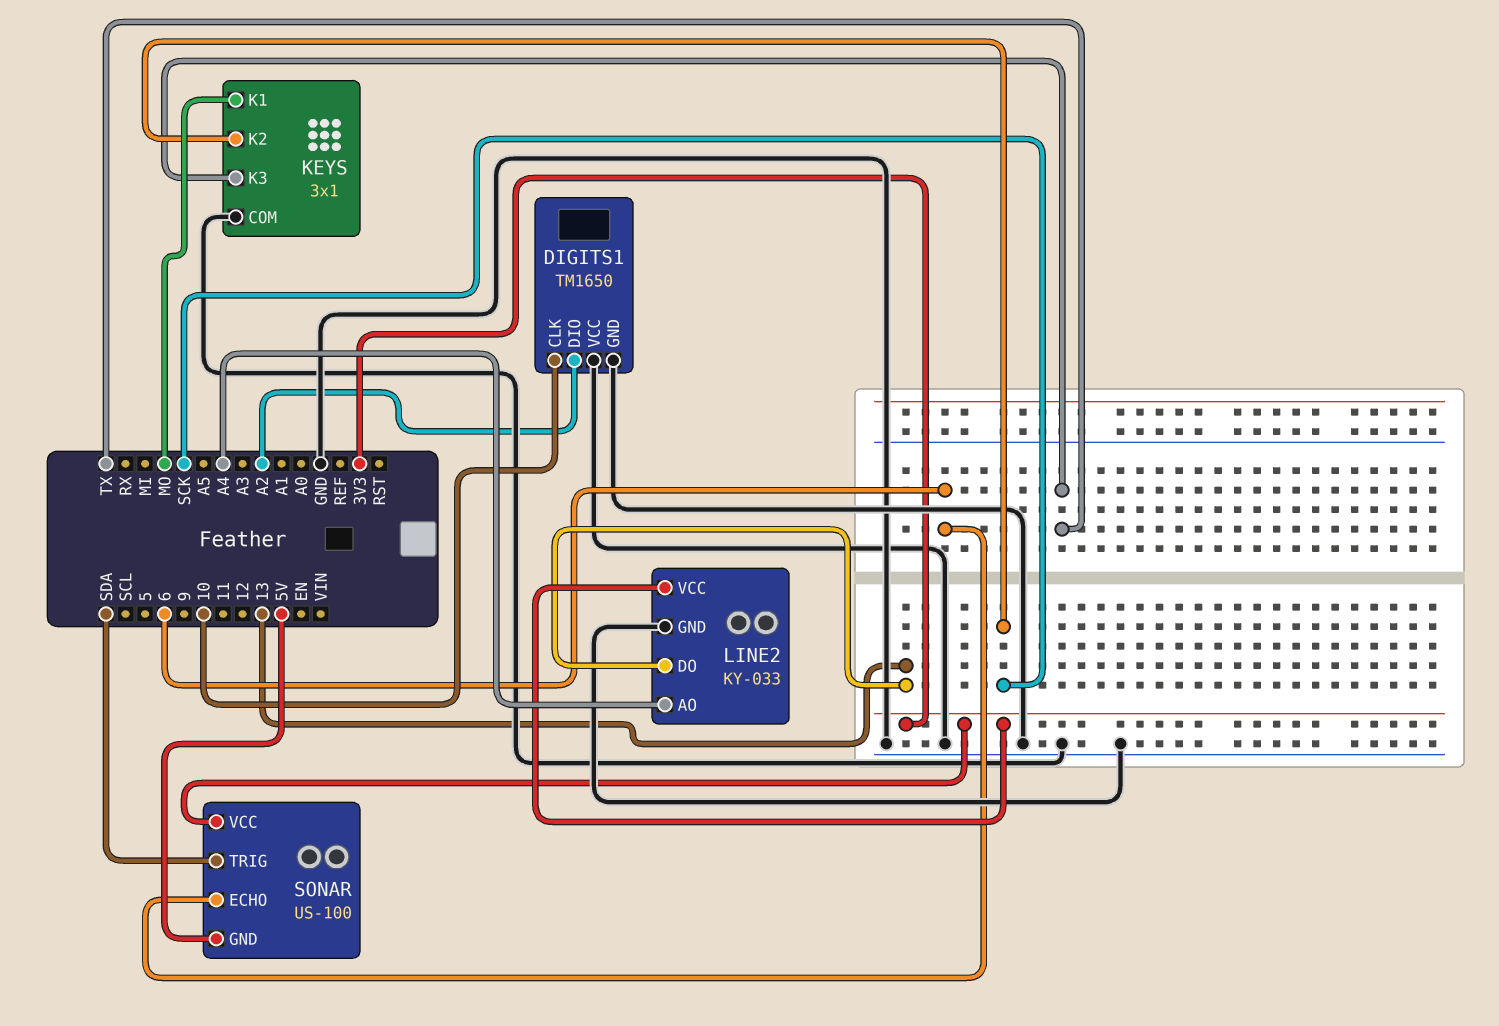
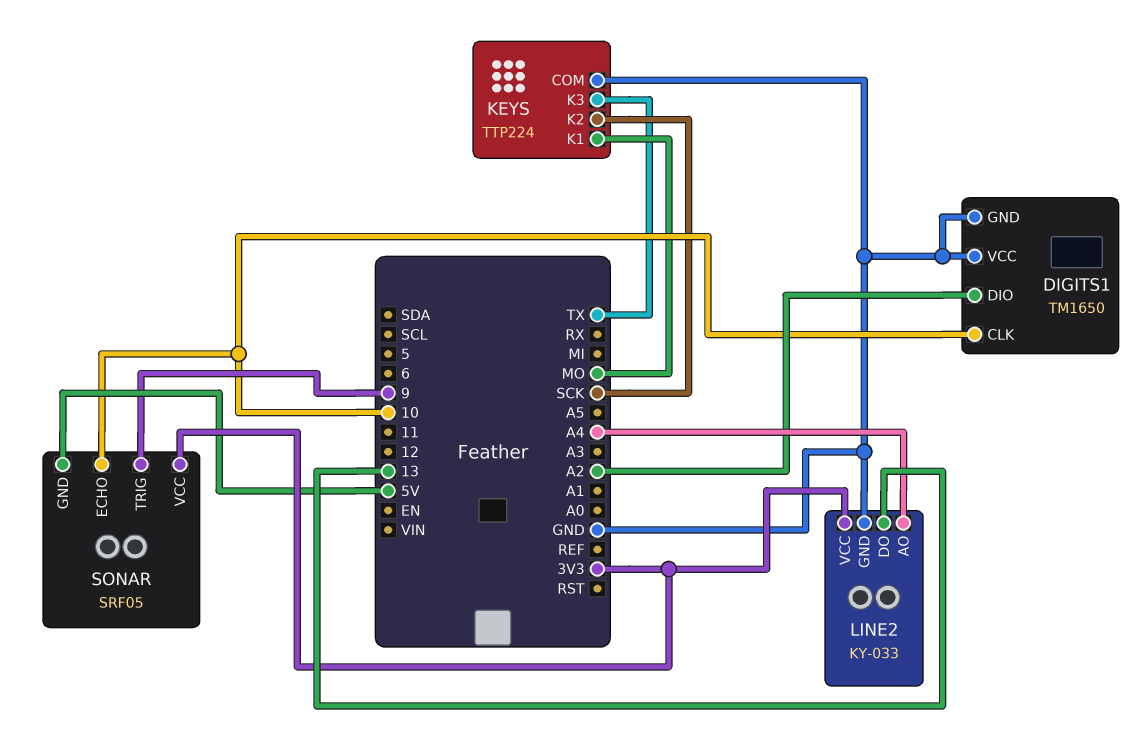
KEYS: 3x1 -> TTP224
SONAR: US-100 -> SRF05
SONAR pin ECHO: 6 -> 10
SONAR pin TRIG: SDA -> 9

